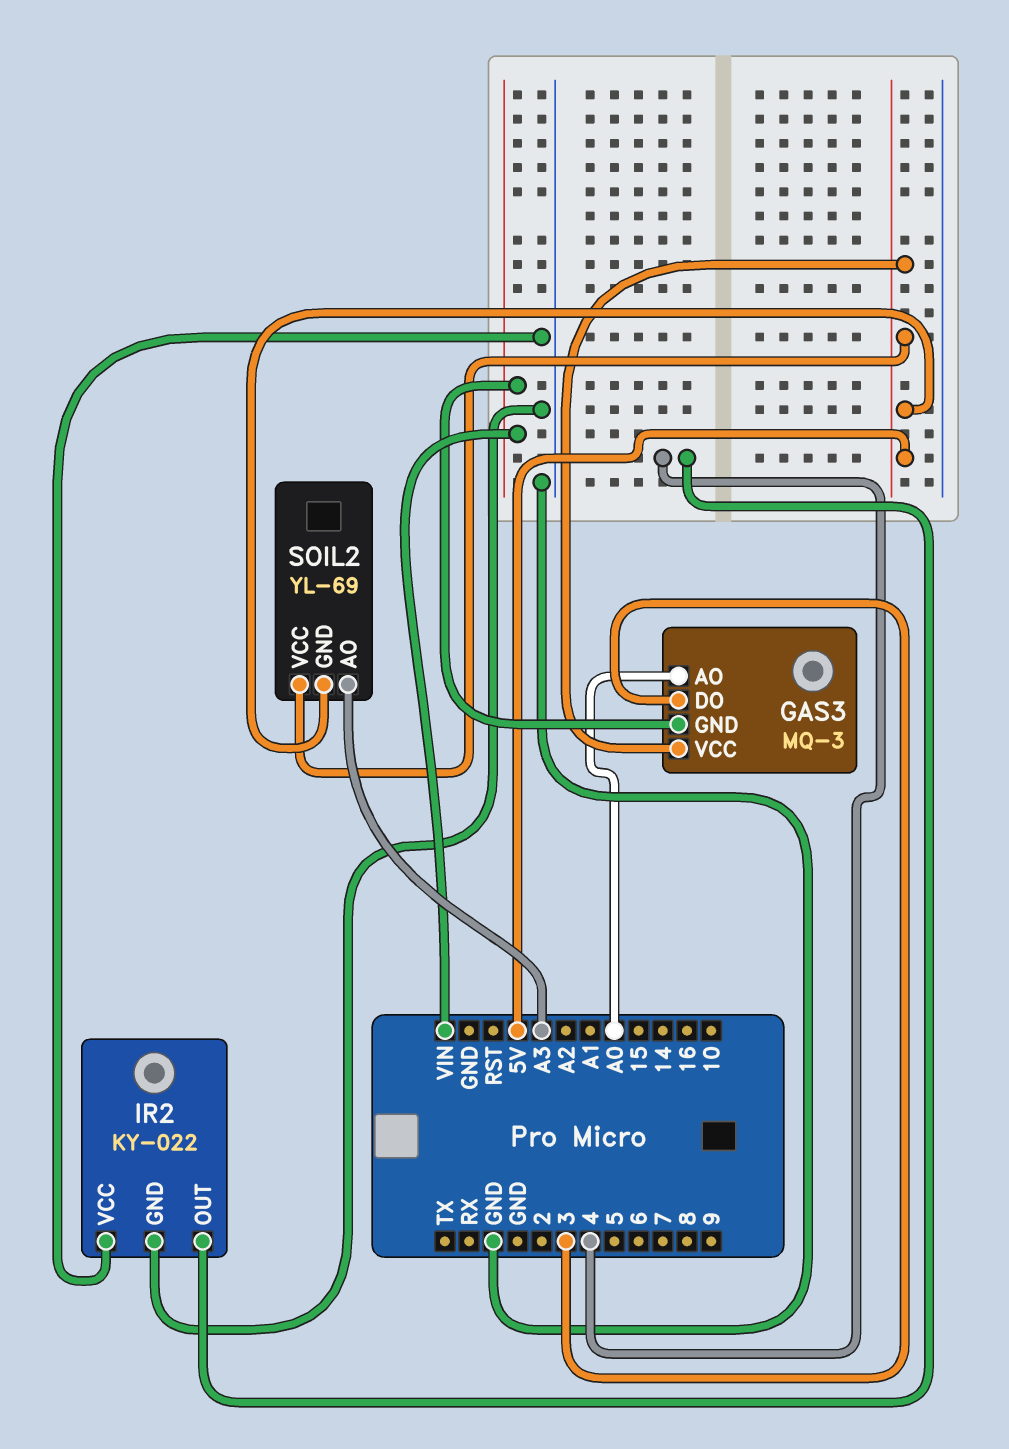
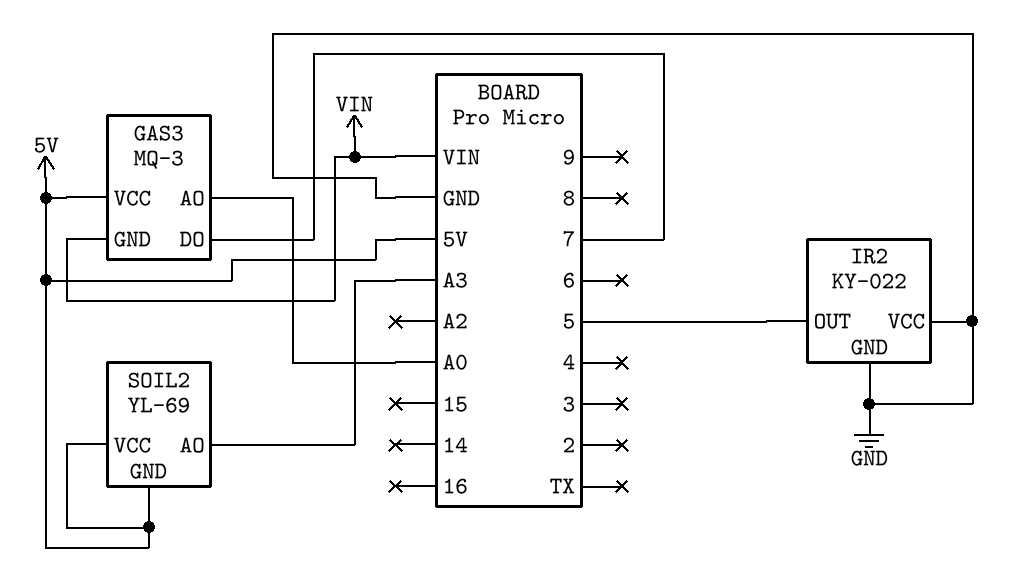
GAS3 pin DO: 3 -> 7
IR2 pin OUT: 4 -> 5

